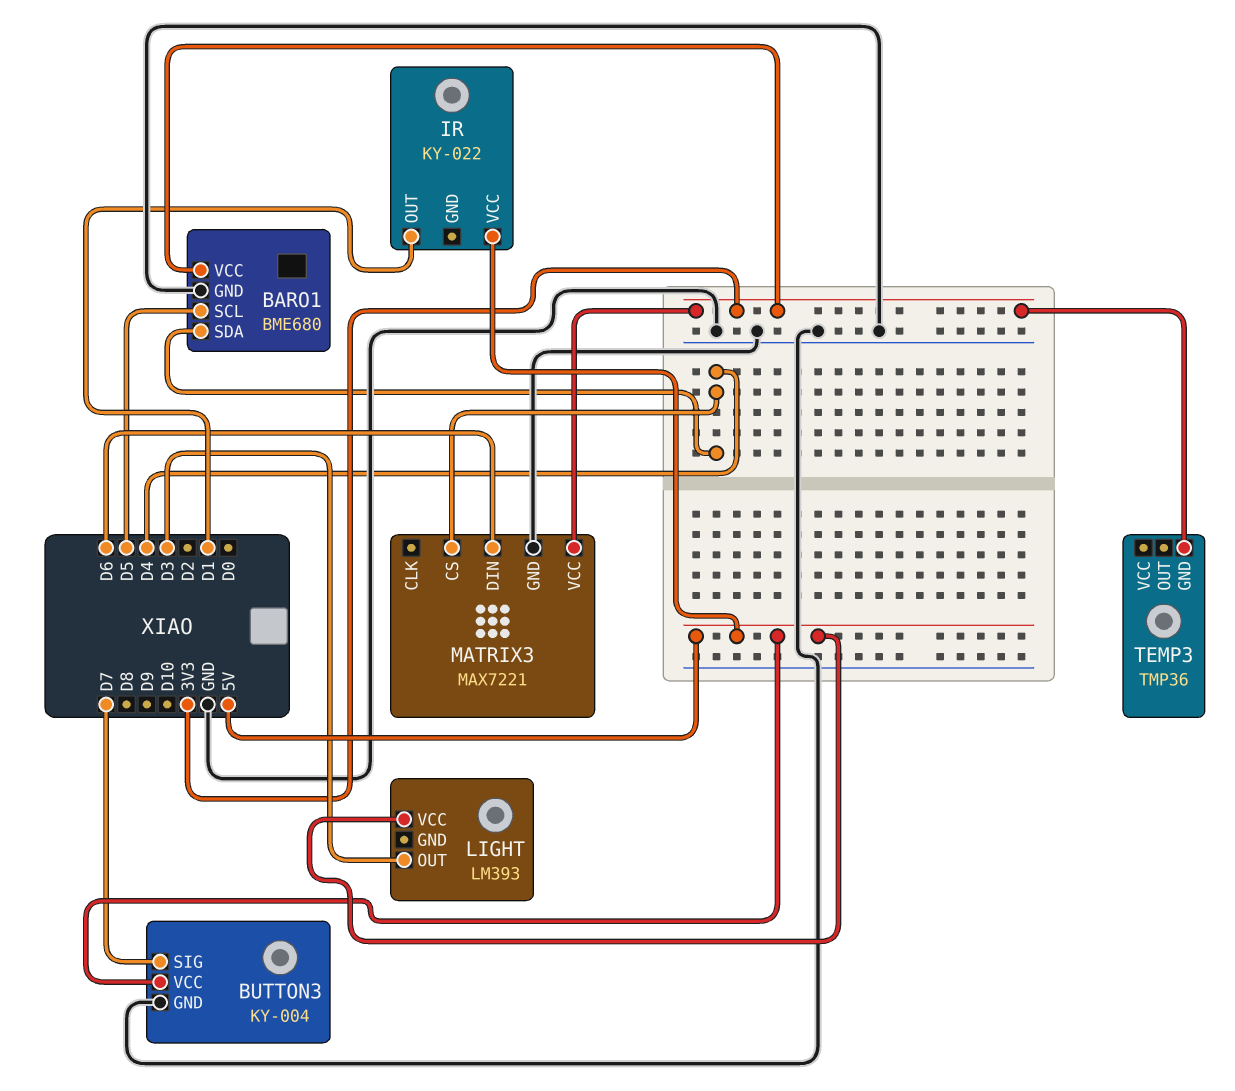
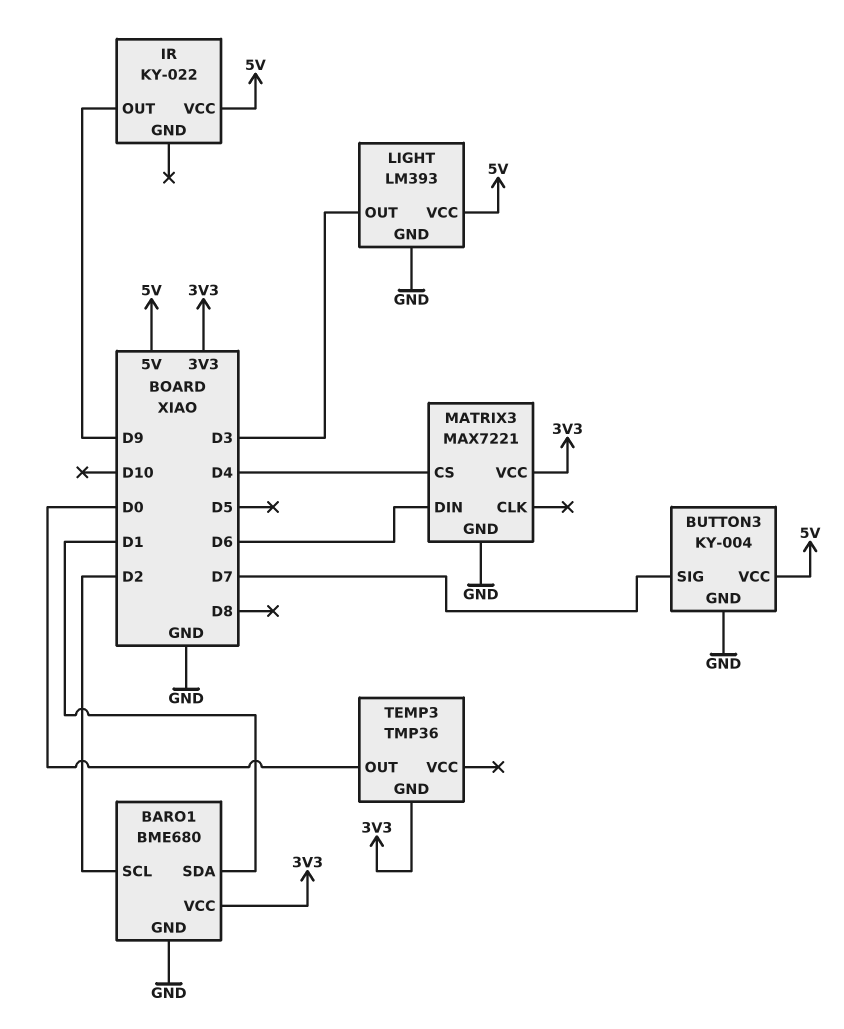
BARO1 pin SCL: D5 -> D2
BARO1 pin SDA: D4 -> D1
IR pin OUT: D1 -> D9
LIGHT pin GND: none -> GND
TEMP3 pin OUT: none -> D0

